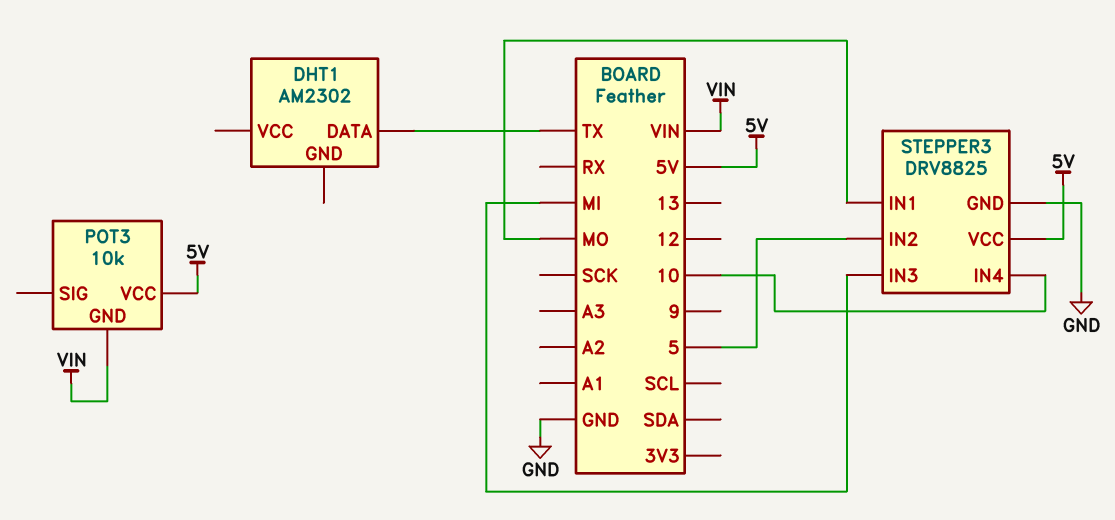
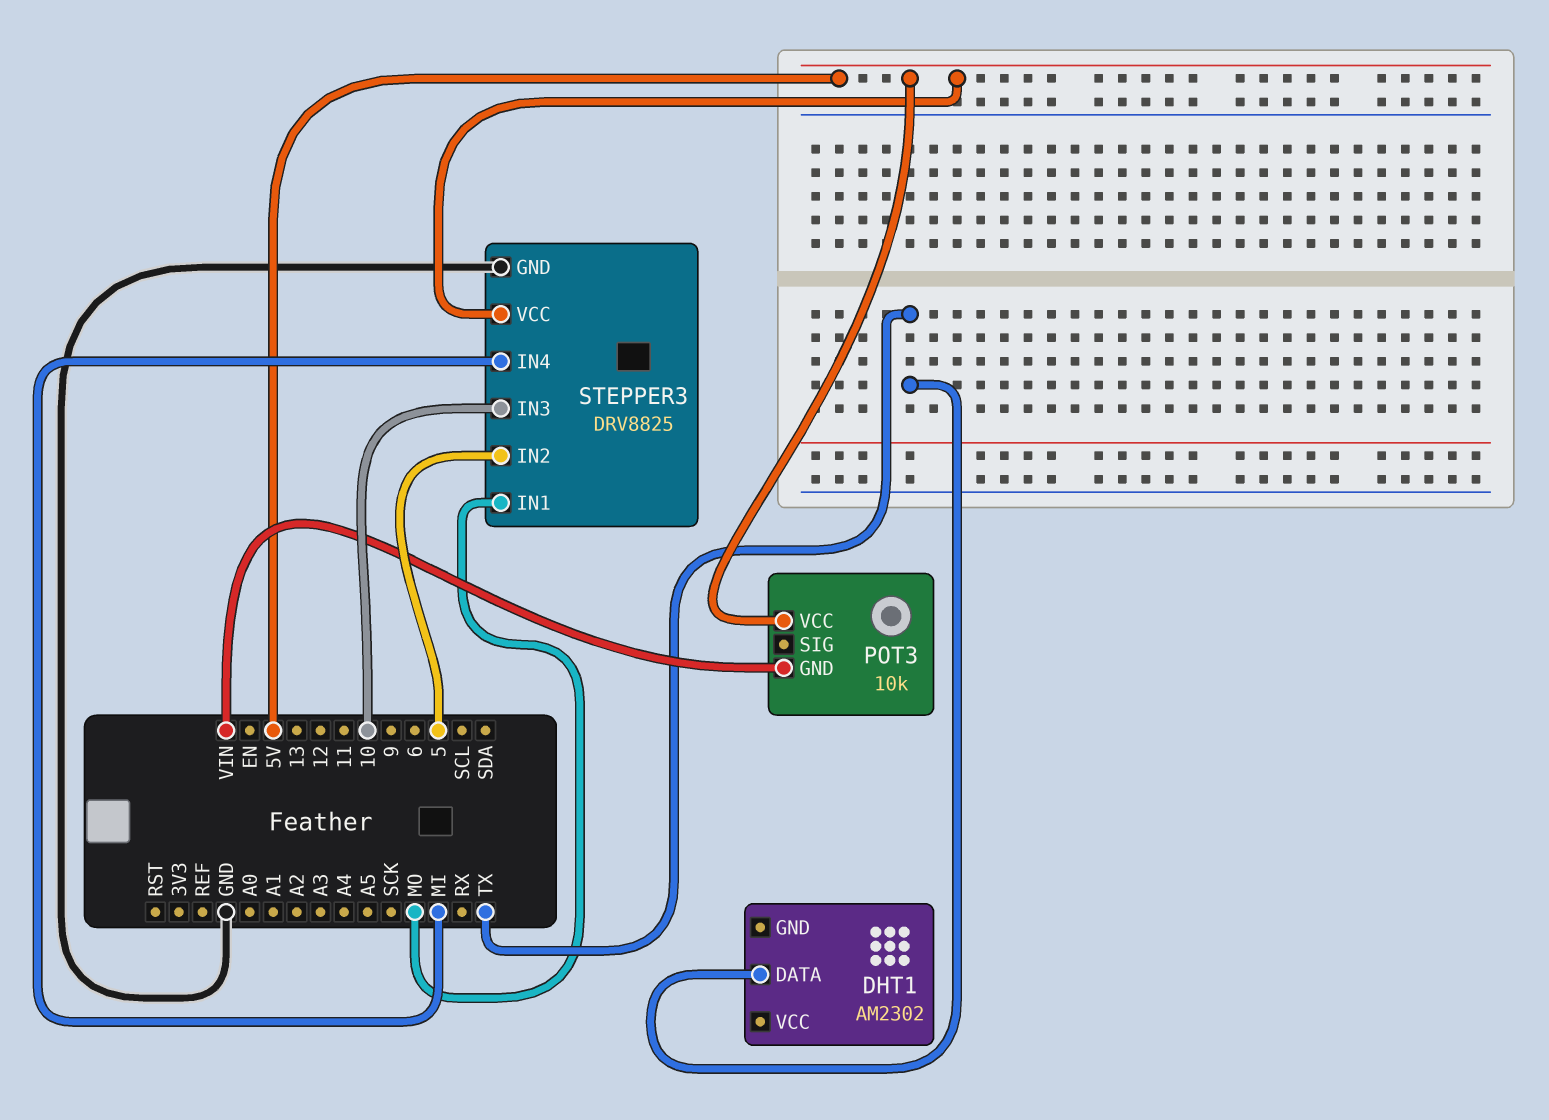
STEPPER3 pin IN3: MI -> 10
STEPPER3 pin IN4: 10 -> MI

